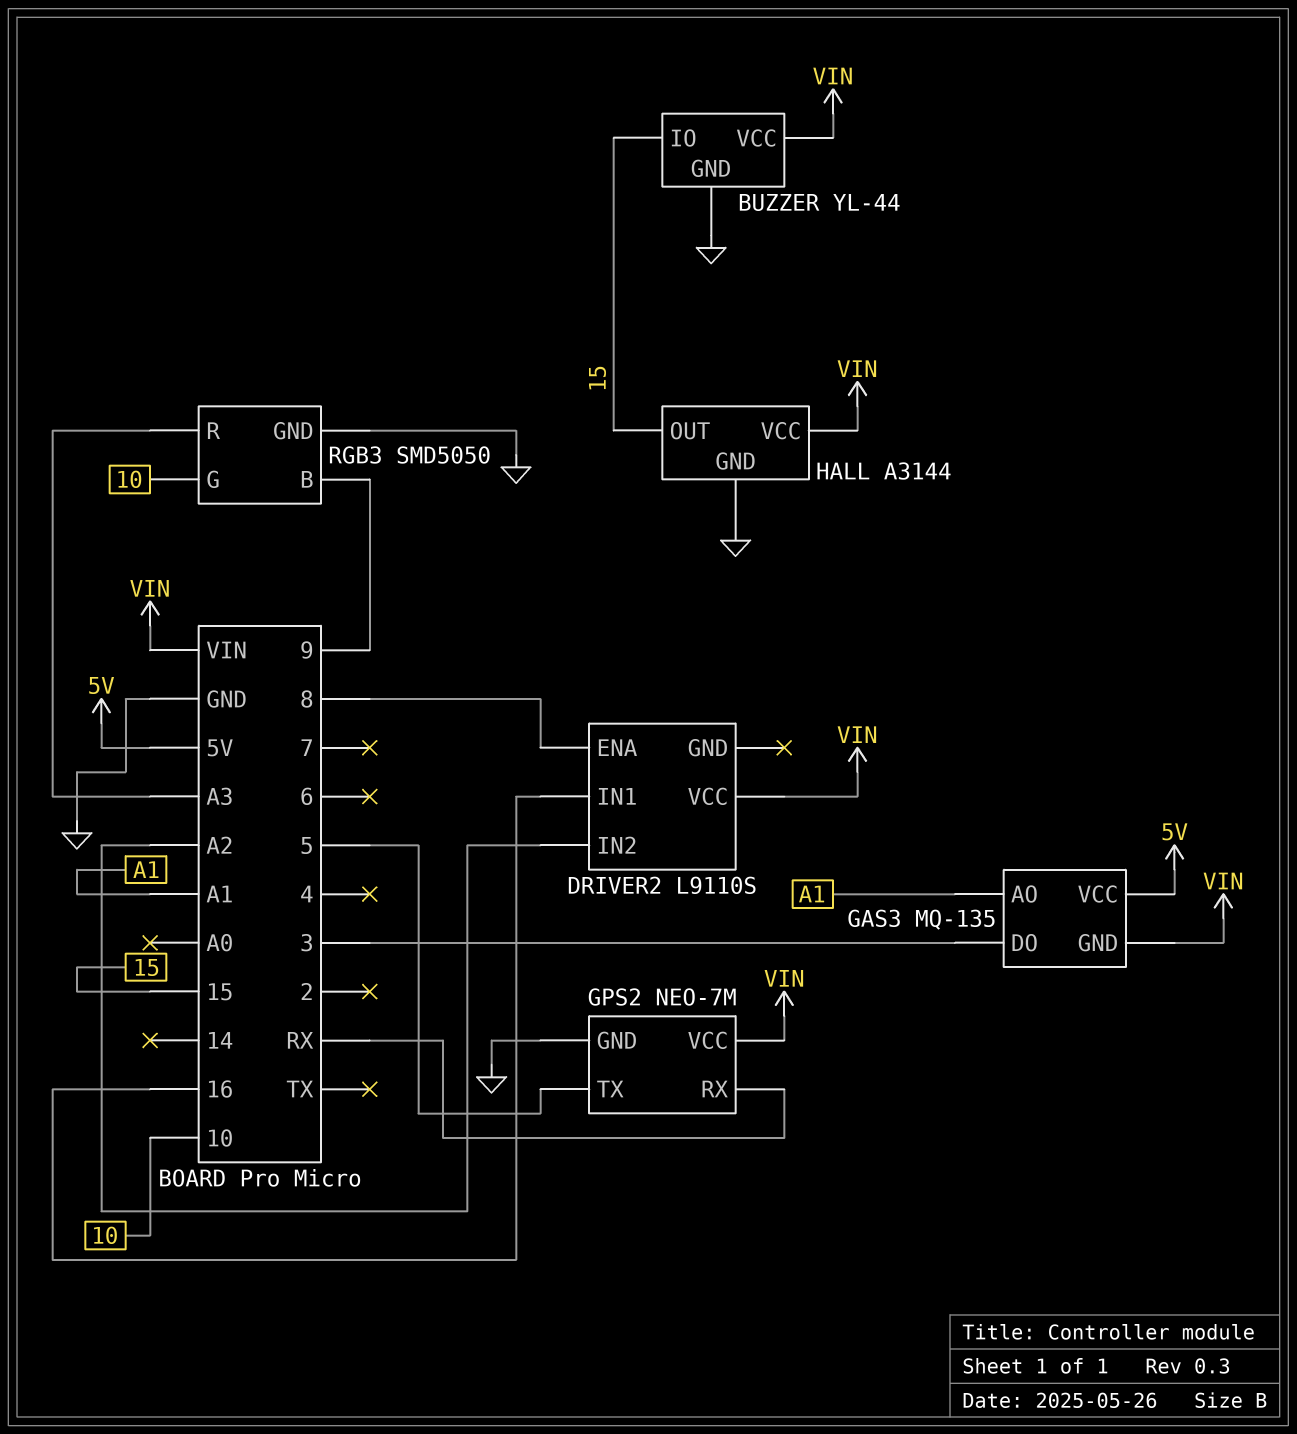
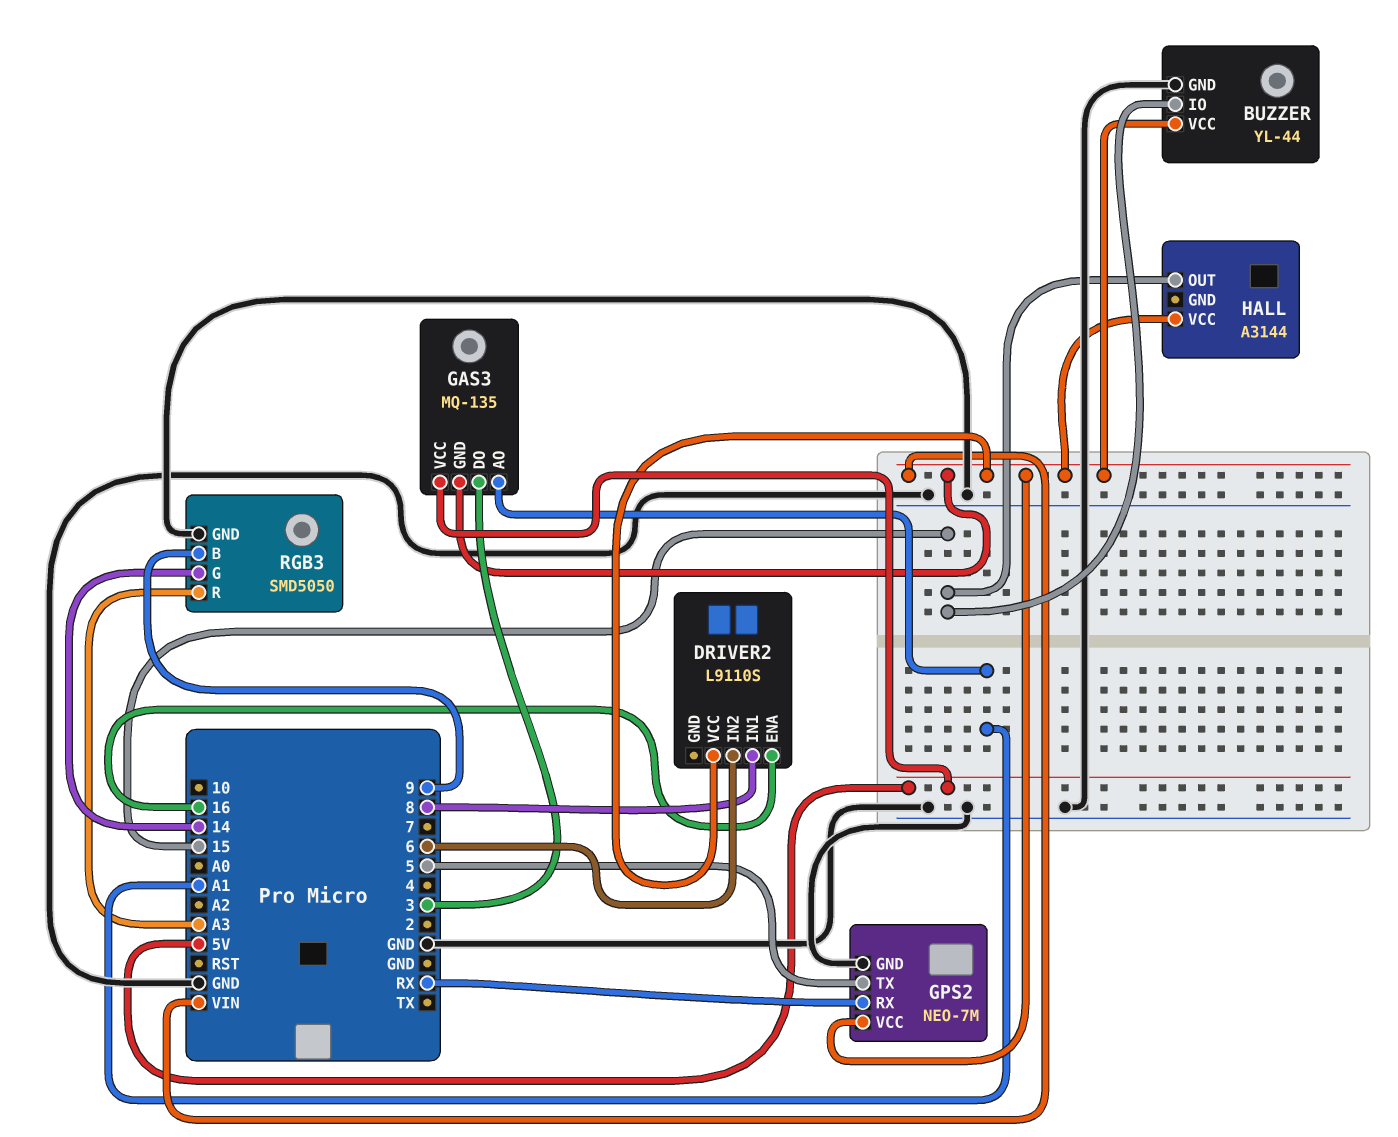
DRIVER2 pin ENA: 8 -> 16
DRIVER2 pin IN1: 16 -> 8
DRIVER2 pin IN2: A2 -> 6
HALL pin GND: GND -> none
RGB3 pin G: 10 -> 14

